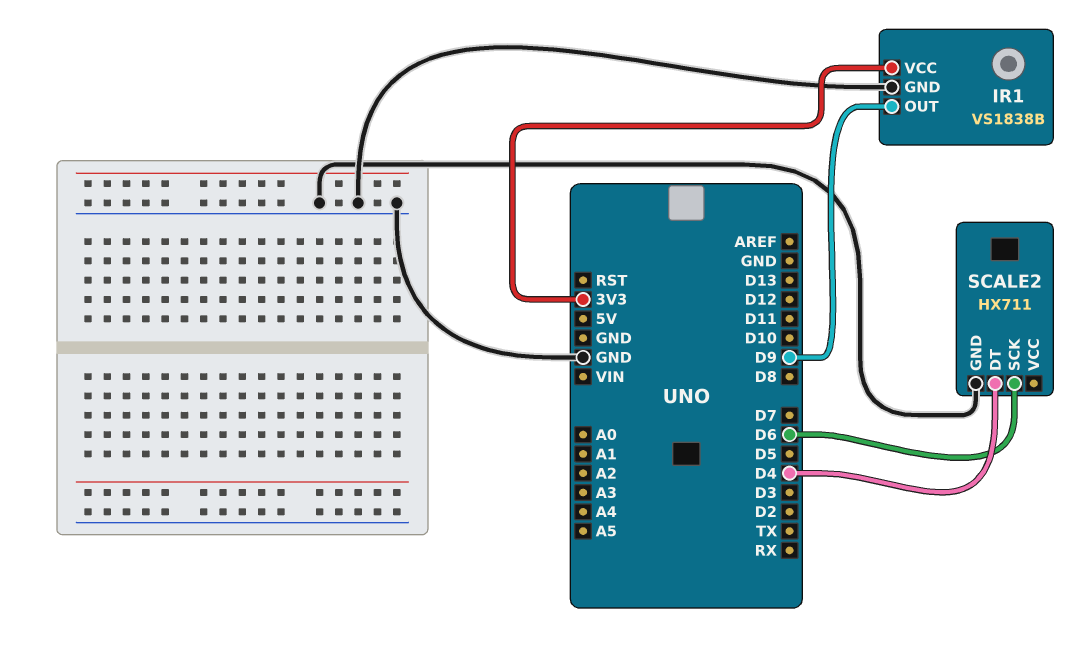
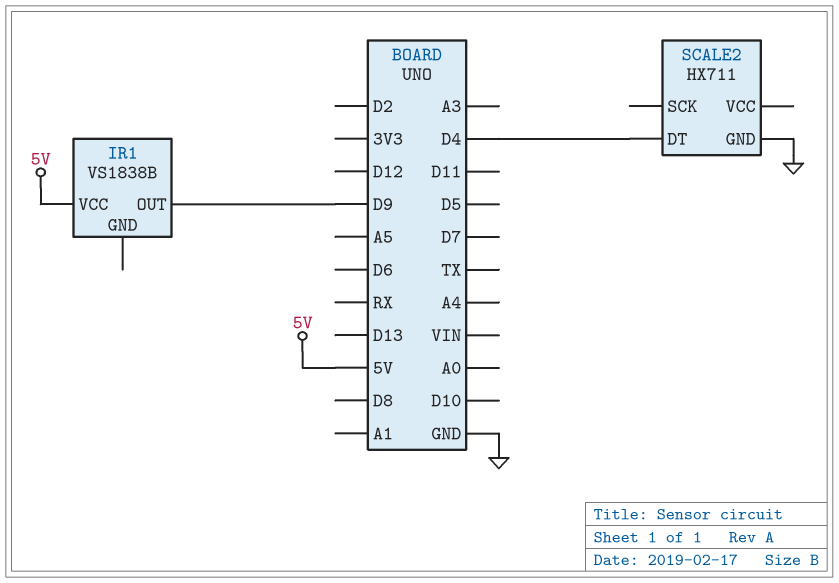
IR1 pin GND: GND -> none
IR1 pin VCC: 3V3 -> 5V
SCALE2 pin SCK: D6 -> none

